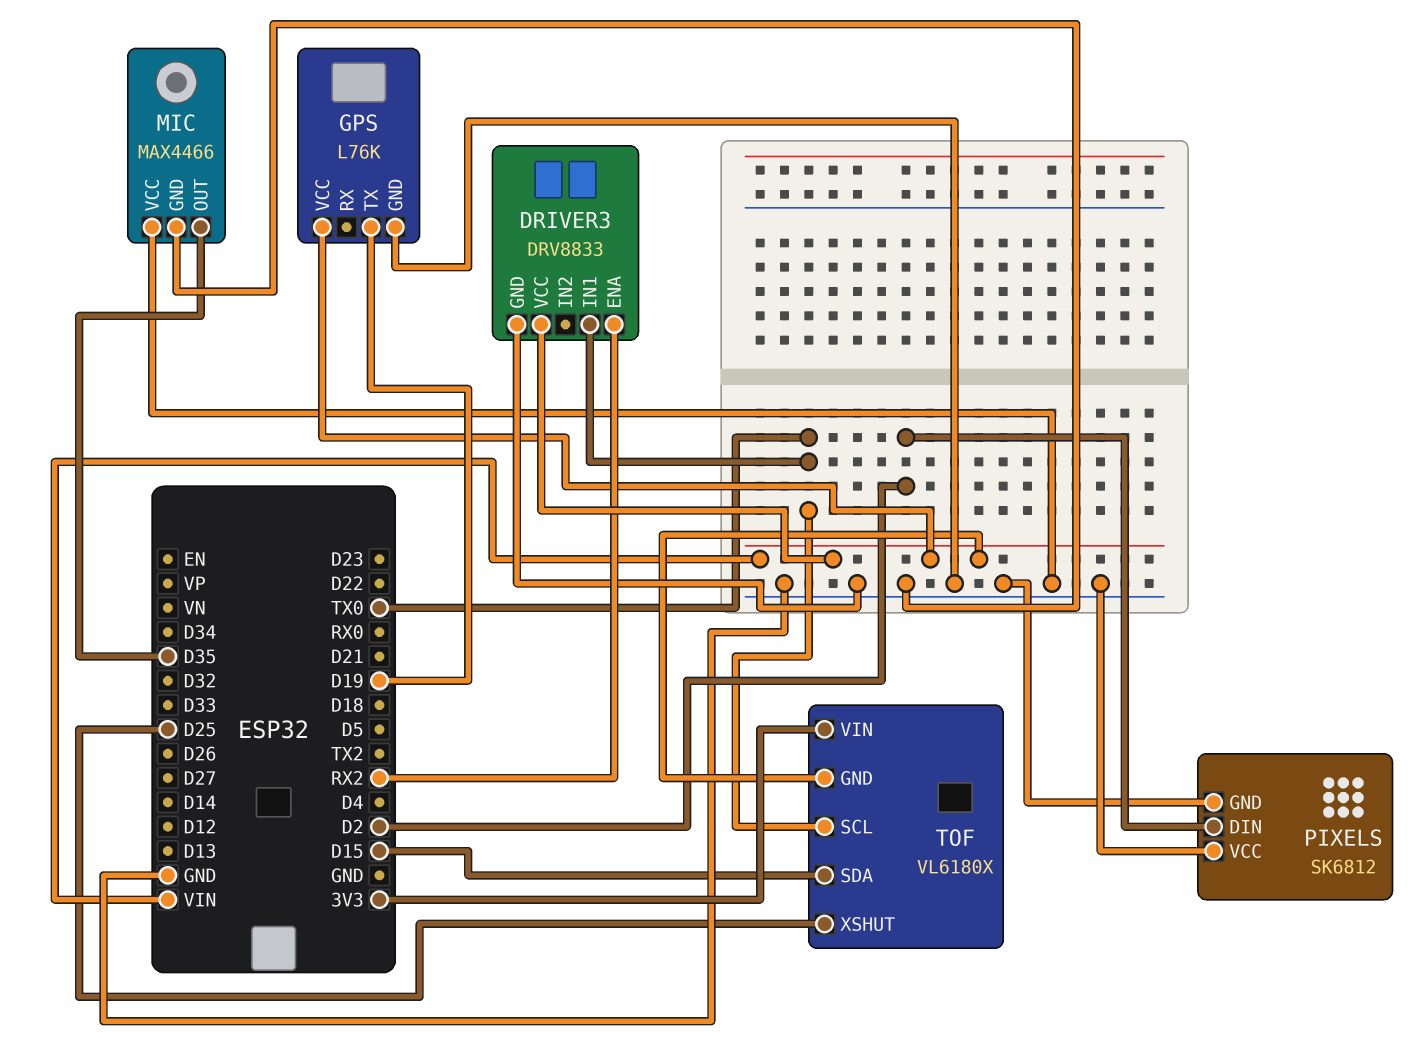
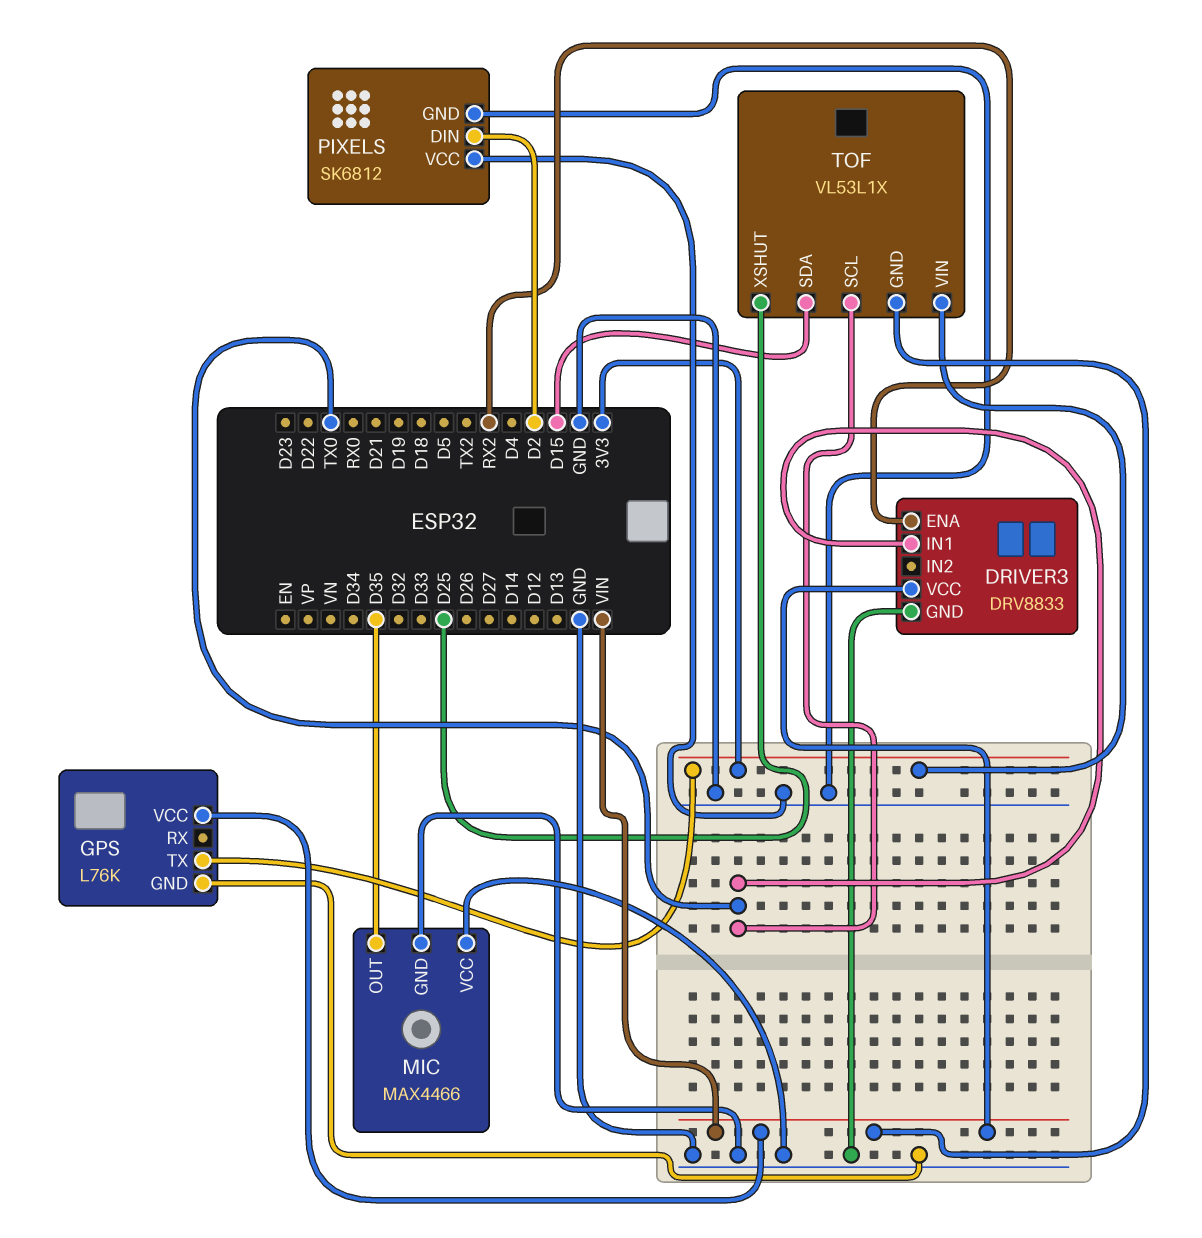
GPS pin TX: D19 -> 3V3
TOF: VL6180X -> VL53L1X

